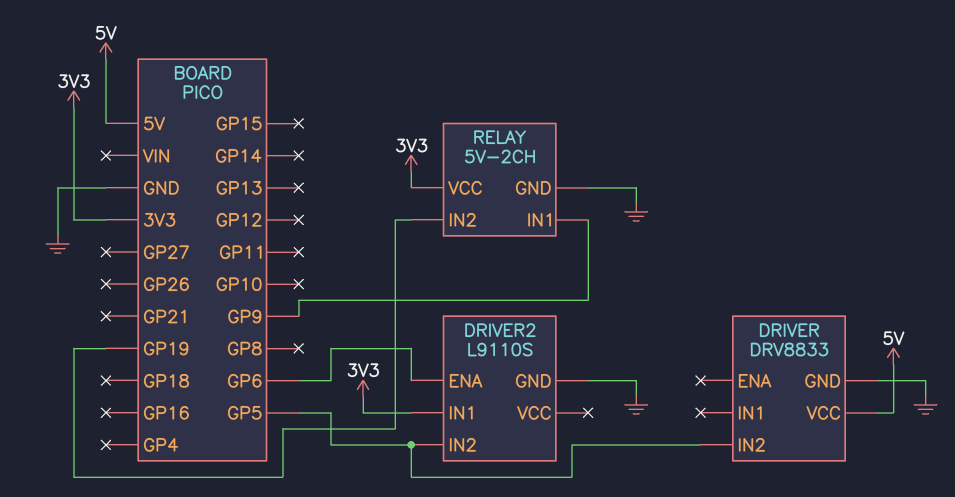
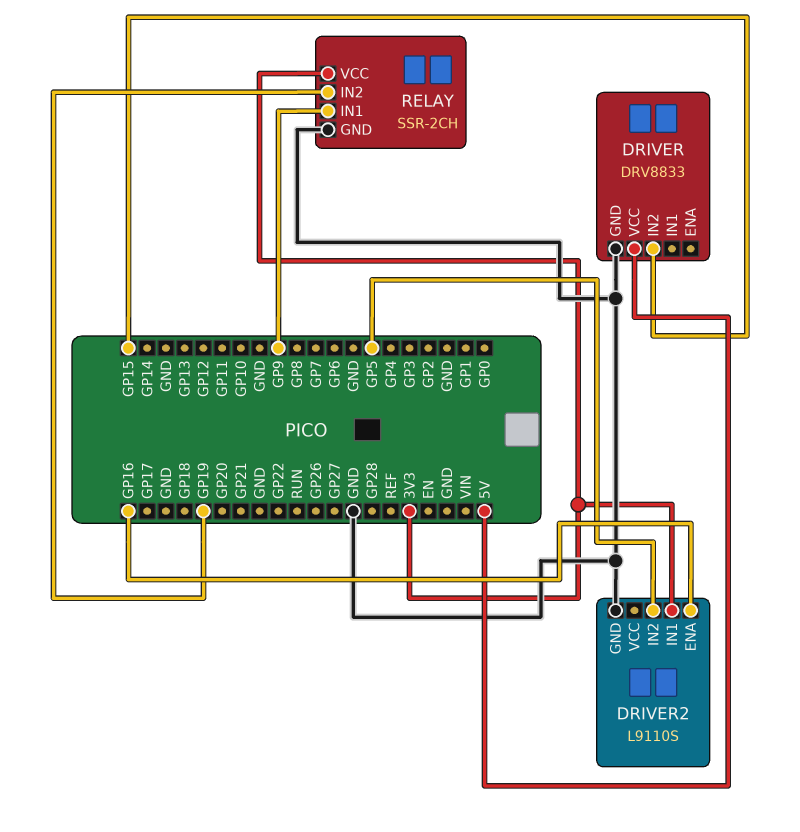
DRIVER pin IN2: GP5 -> GP15
DRIVER2 pin ENA: GP6 -> GP16
RELAY: 5V-2CH -> SSR-2CH

